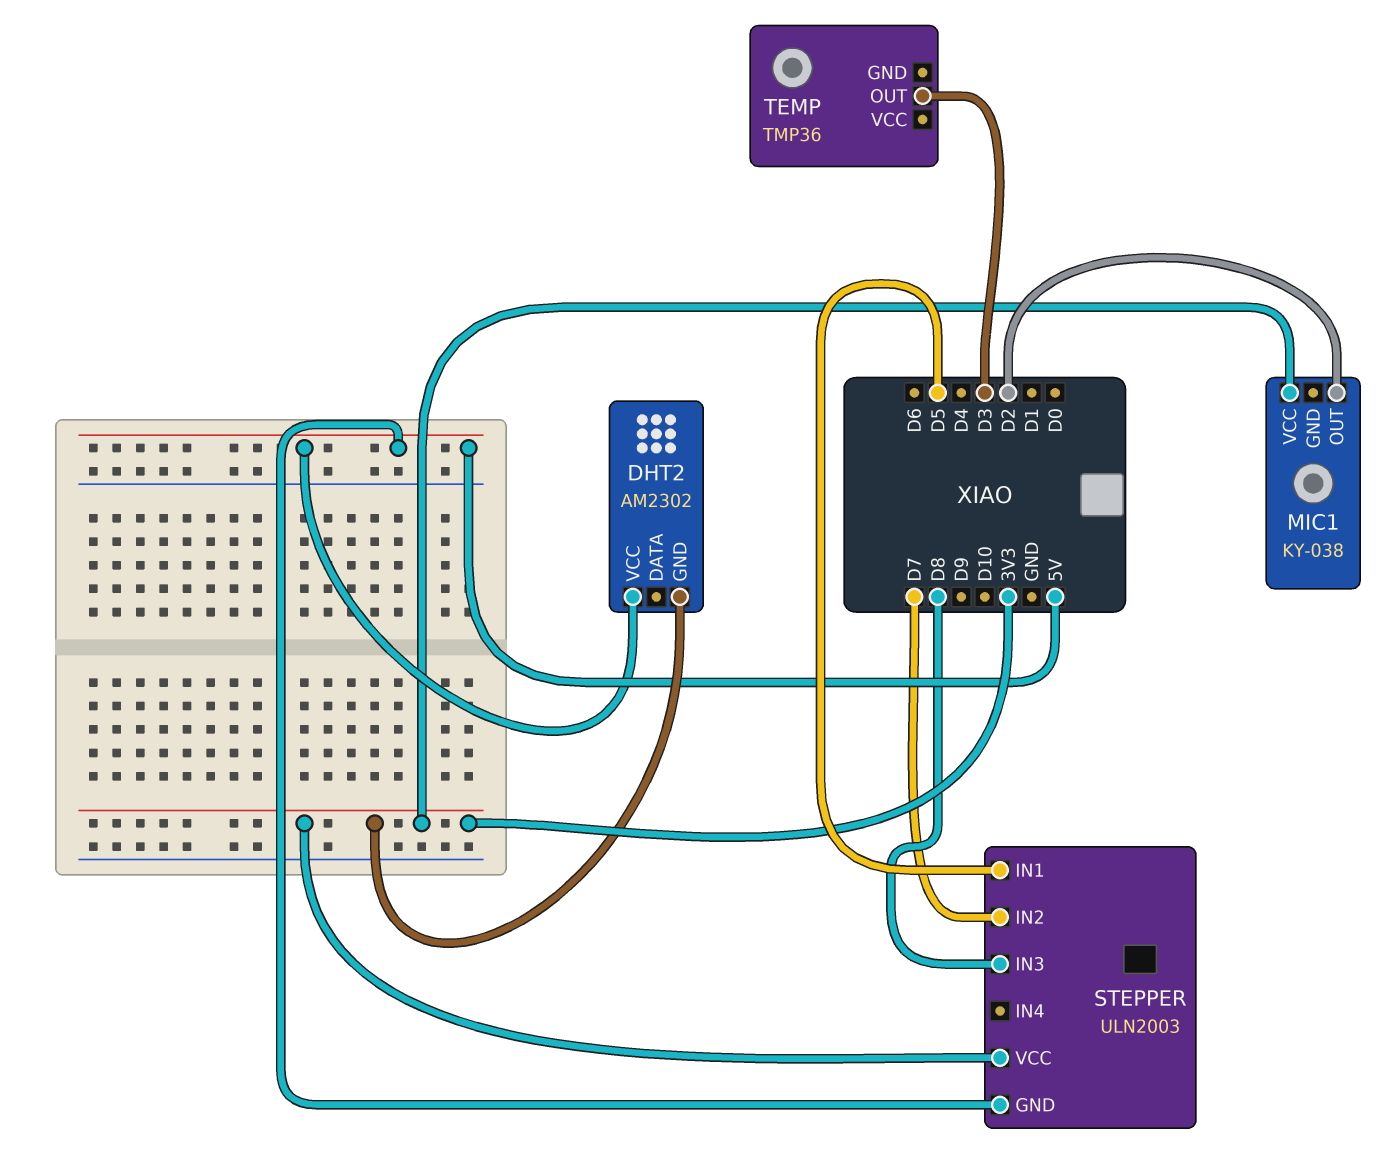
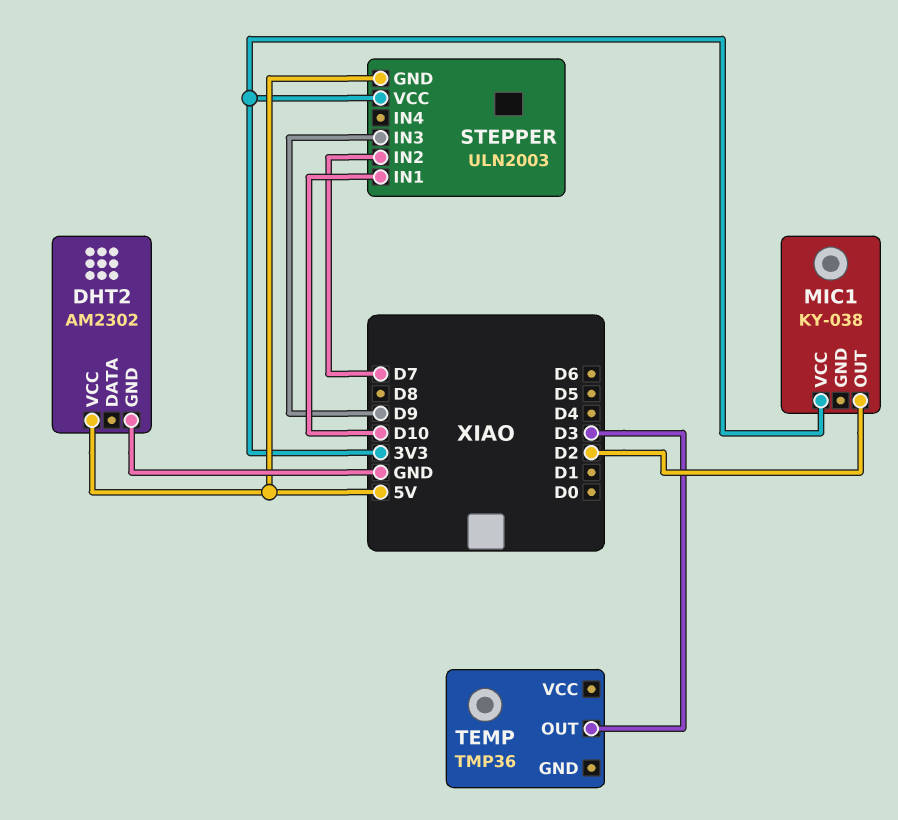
DHT2 pin GND: 3V3 -> GND
STEPPER pin IN1: D5 -> D10
STEPPER pin IN3: D8 -> D9

